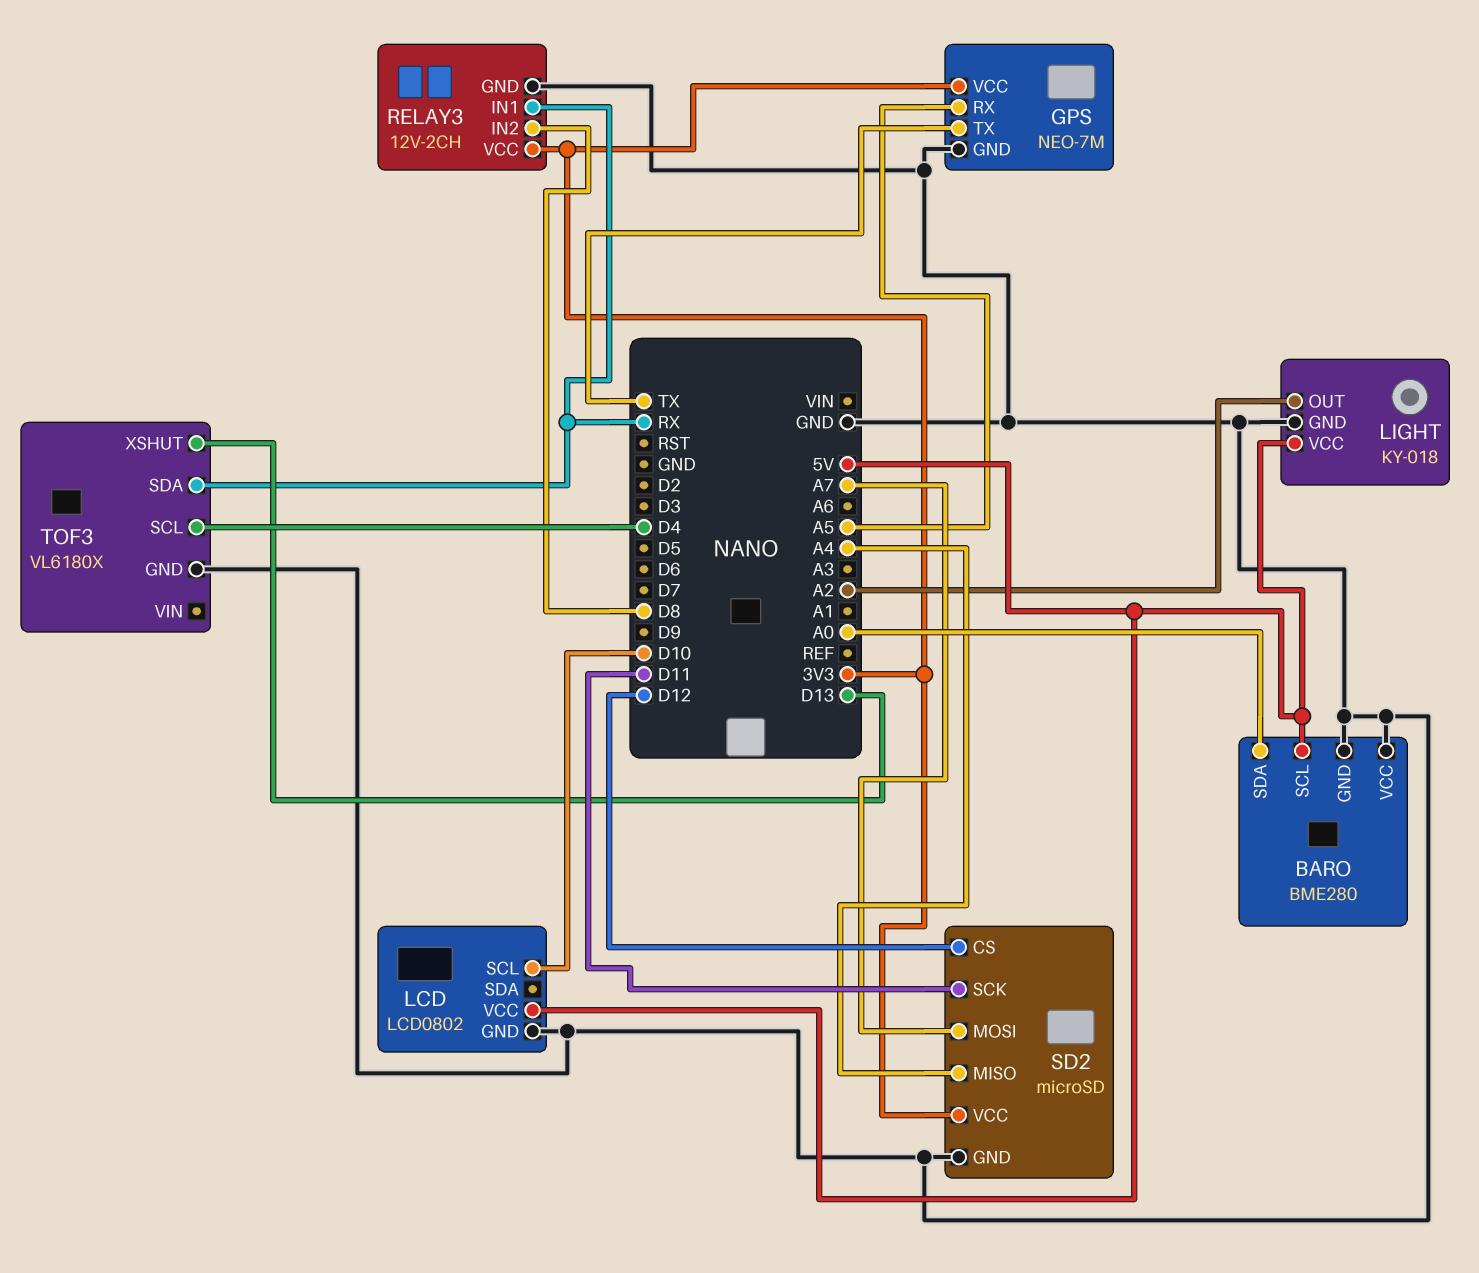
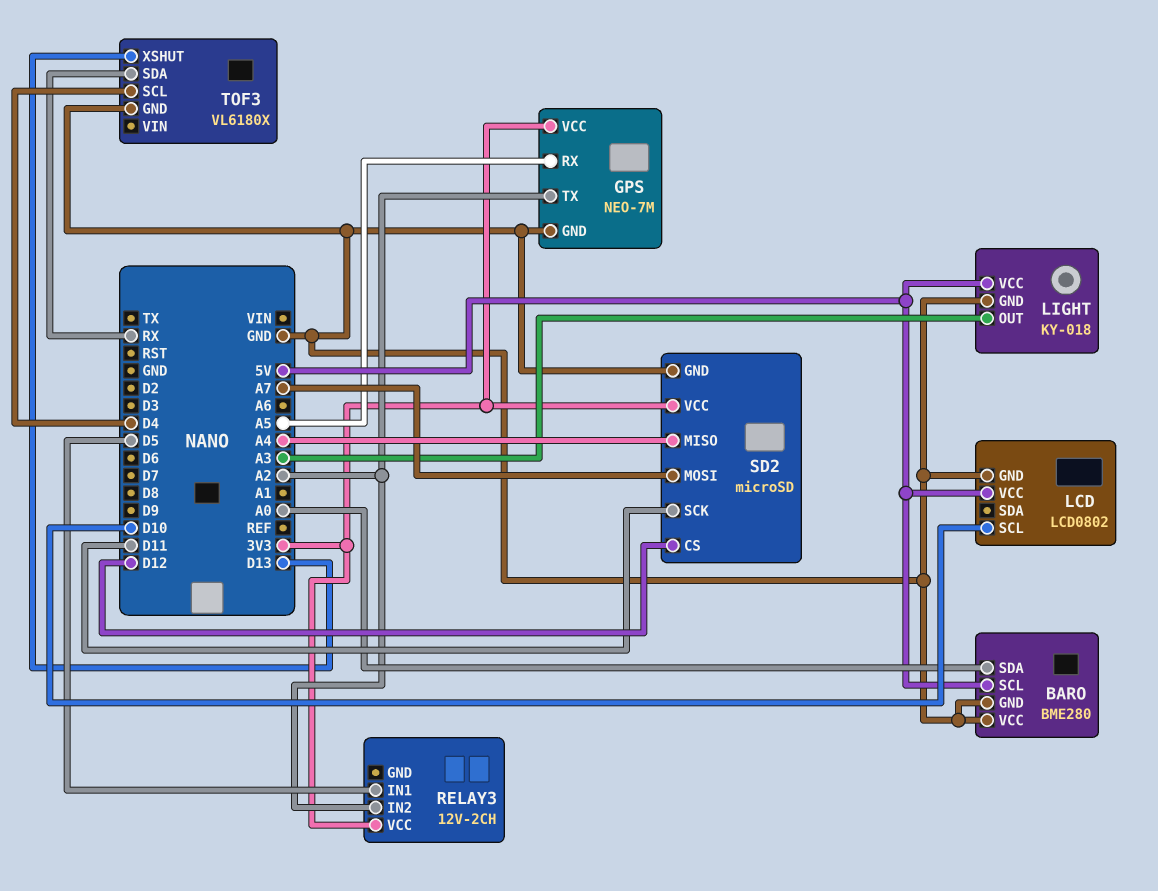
GPS pin TX: TX -> A2
LIGHT pin OUT: A2 -> A3
RELAY3 pin GND: GND -> none
RELAY3 pin IN1: RX -> D5
RELAY3 pin IN2: D8 -> A2

